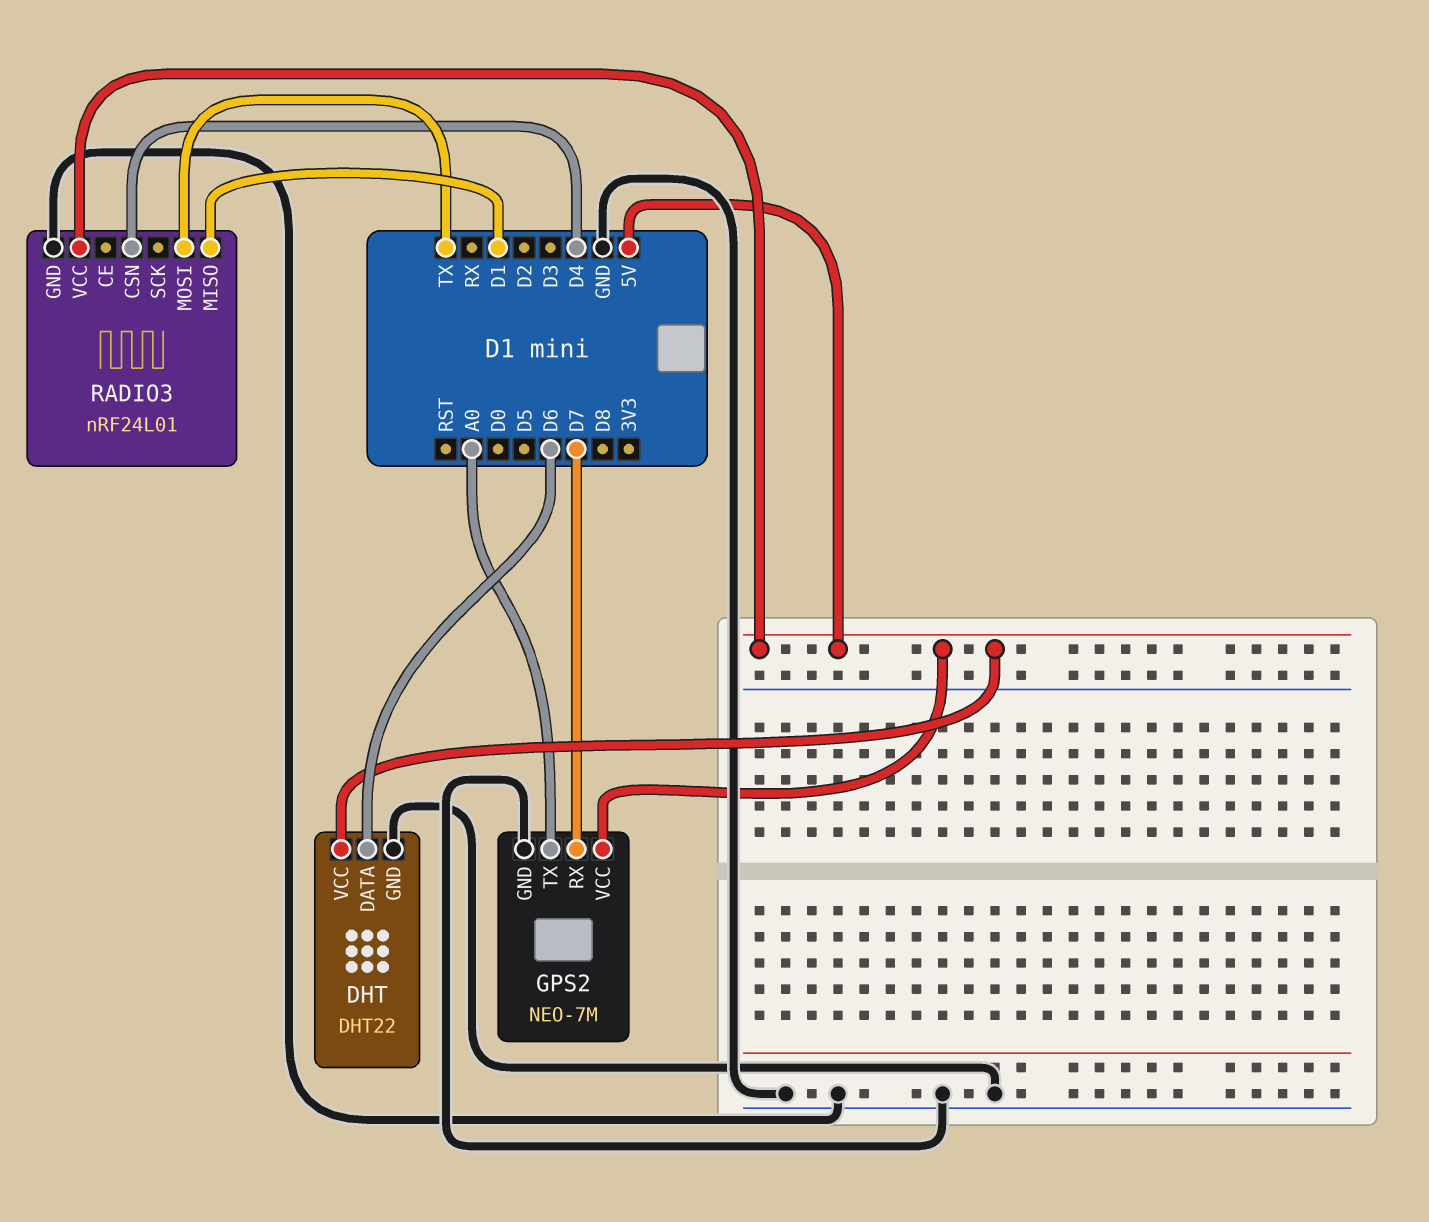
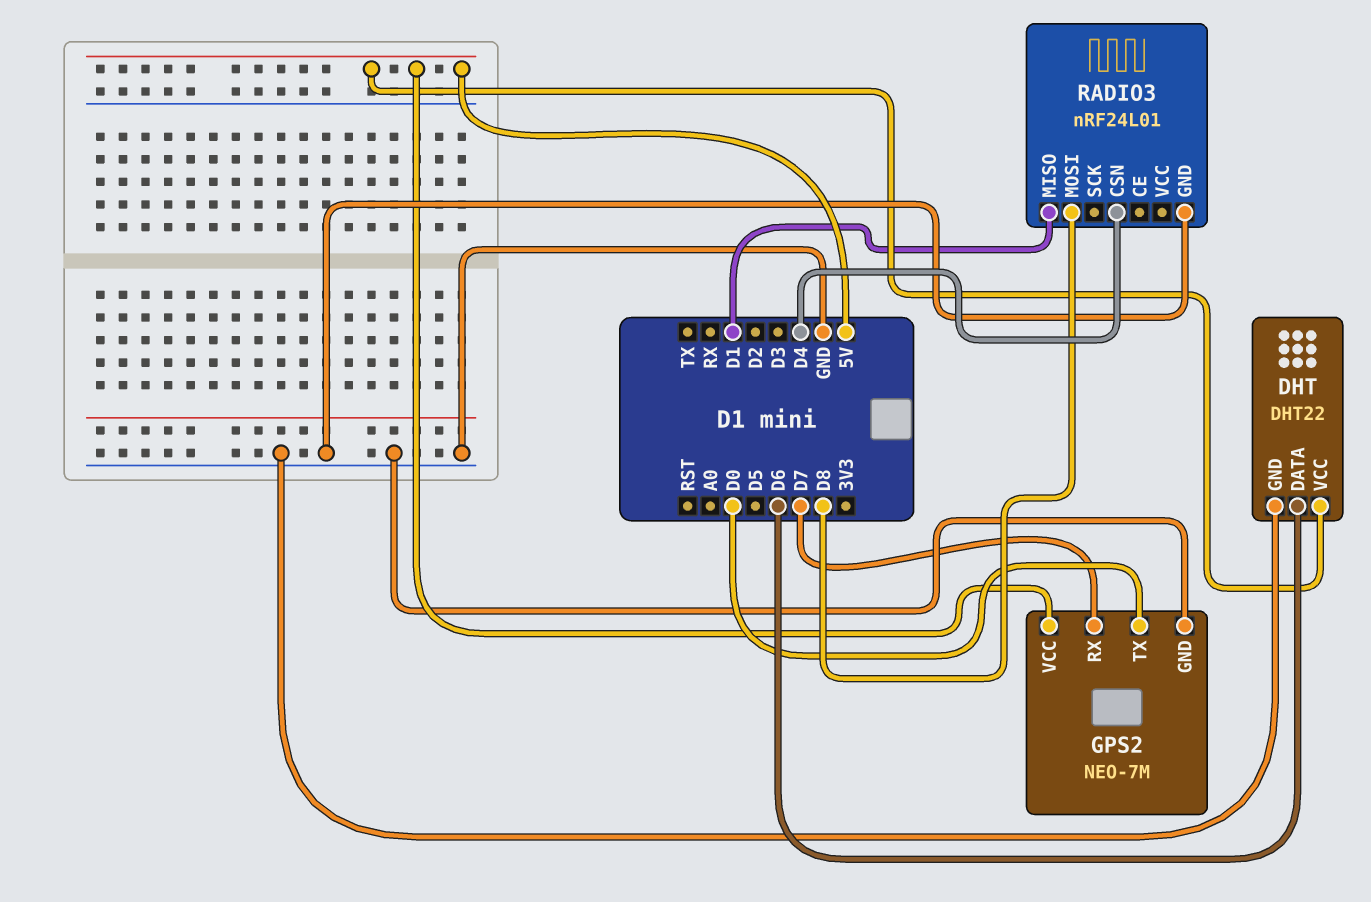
GPS2 pin TX: A0 -> D0
RADIO3 pin MOSI: TX -> D8
RADIO3 pin VCC: 5V -> none

